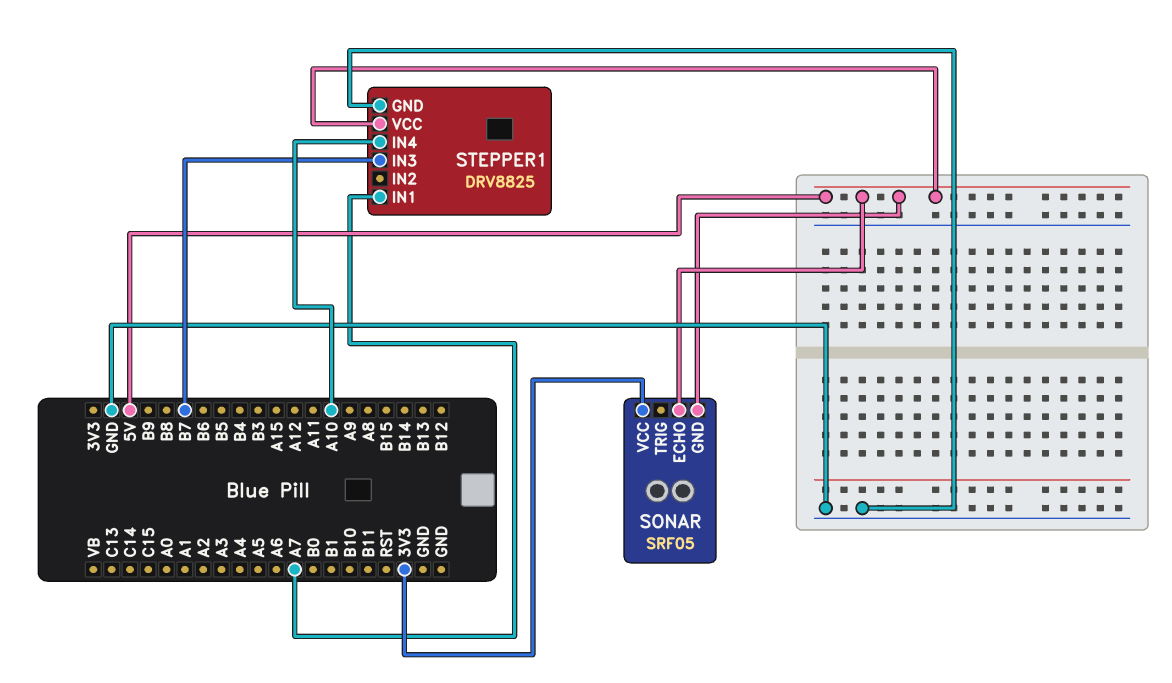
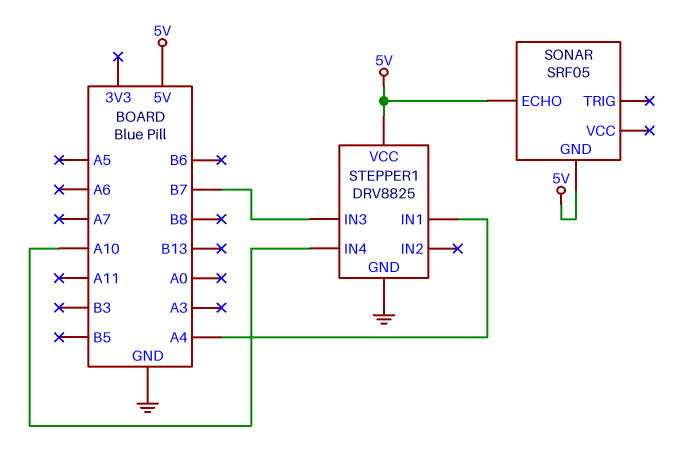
SONAR pin VCC: 3V3 -> none
STEPPER1 pin IN1: A7 -> A4

